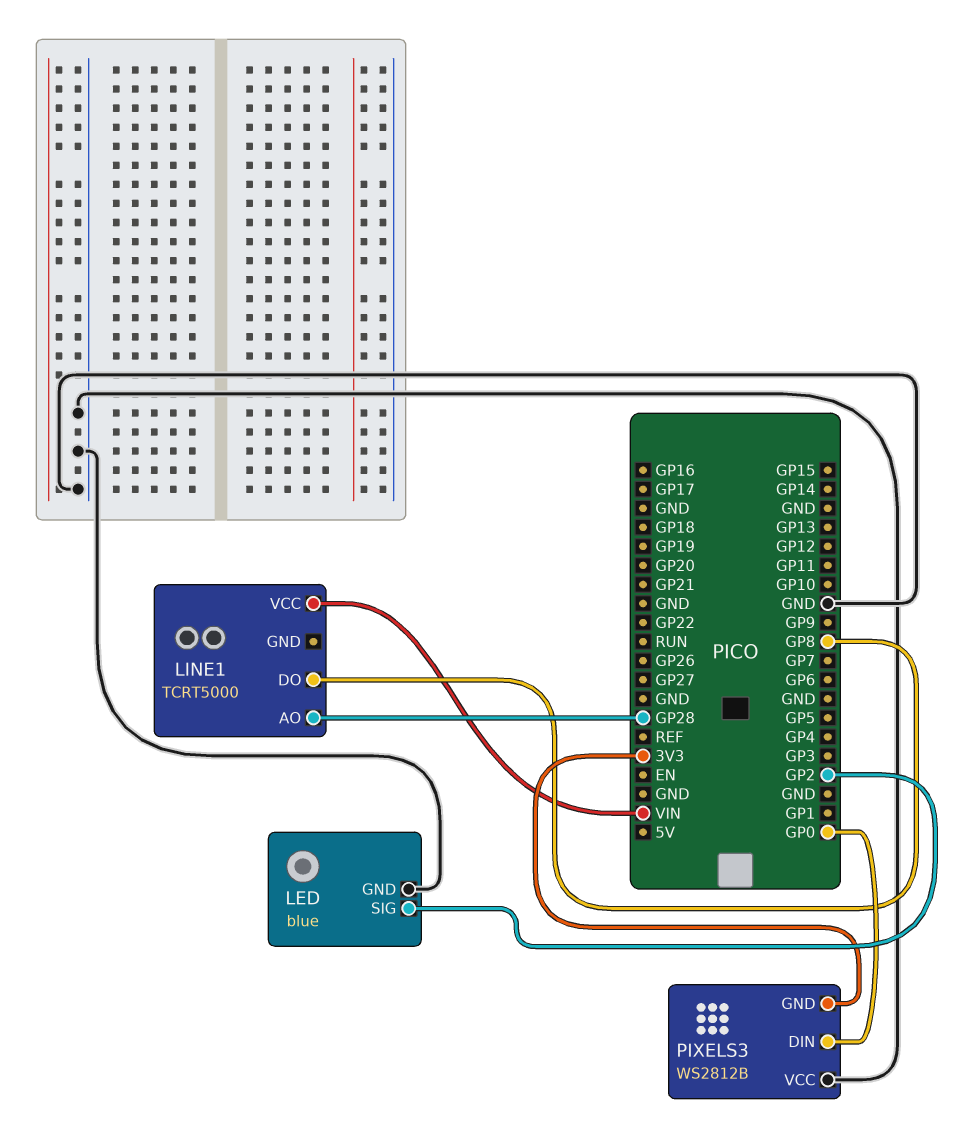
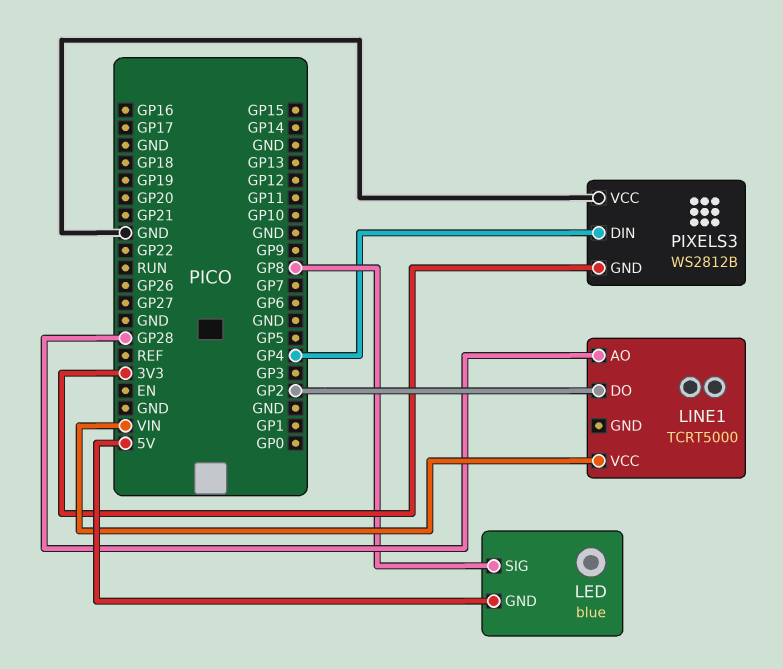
LED pin GND: GND -> 5V
LED pin SIG: GP2 -> GP8
LINE1 pin DO: GP8 -> GP2
PIXELS3 pin DIN: GP0 -> GP4

